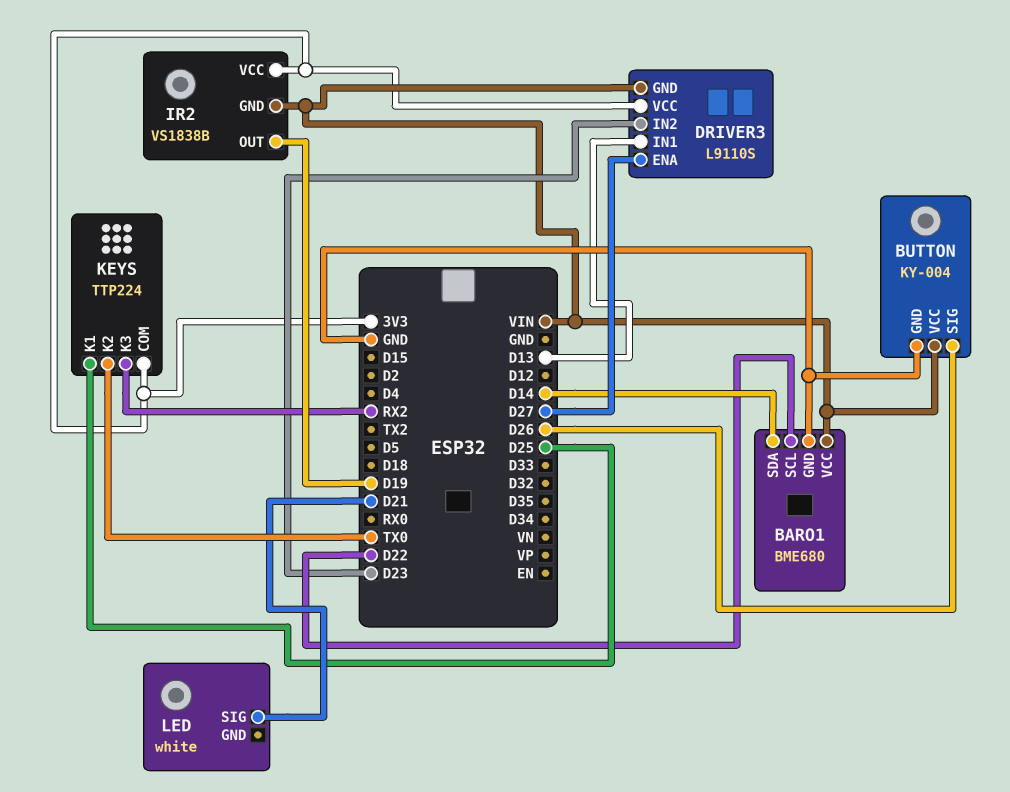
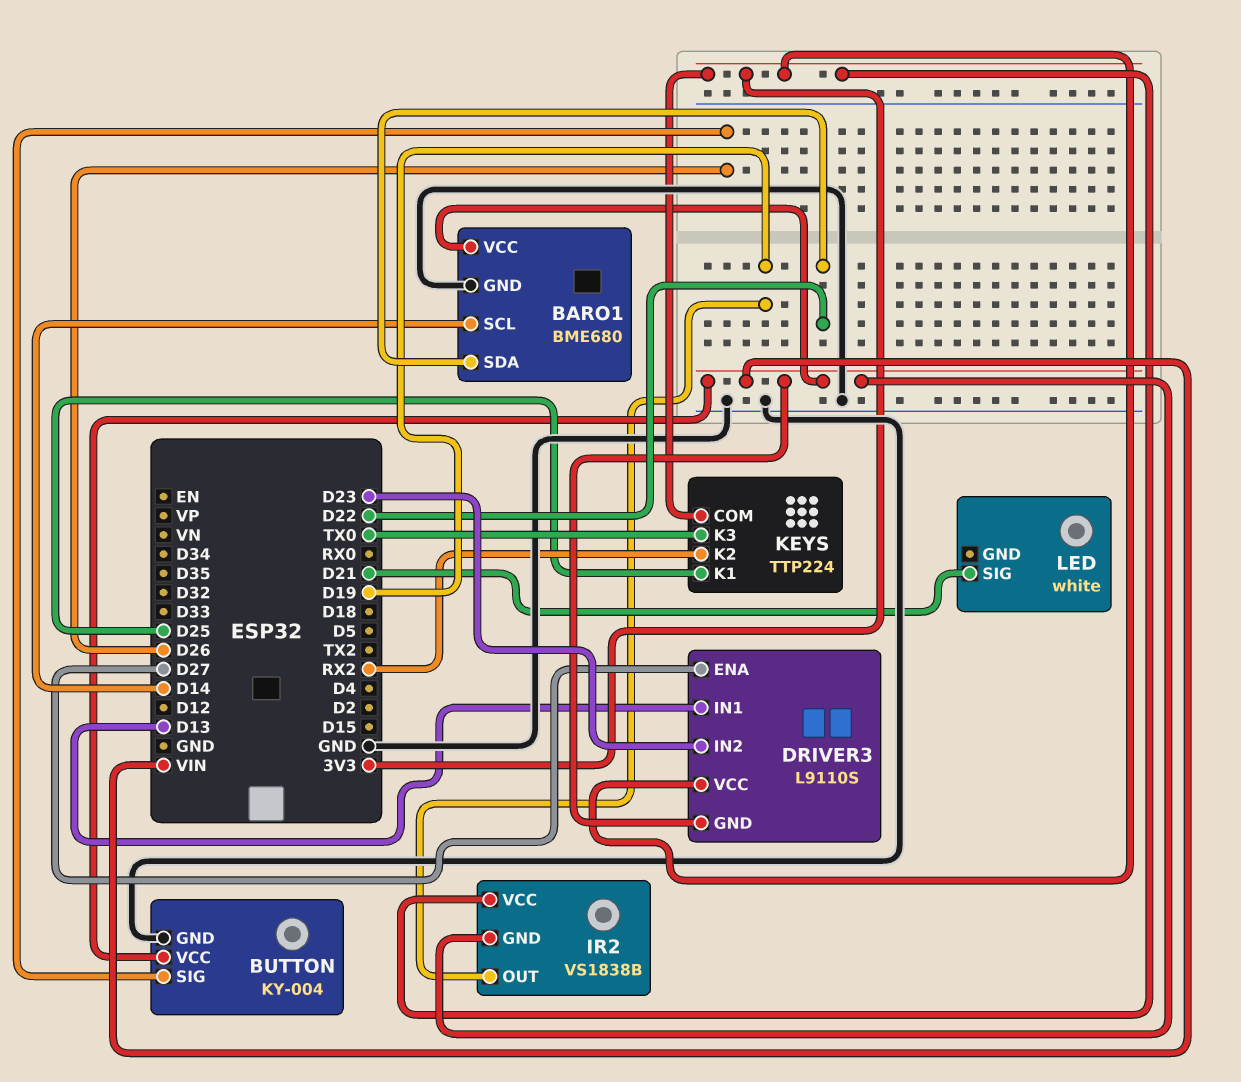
BARO1 pin SCL: D22 -> D14
BARO1 pin SDA: D14 -> D22
KEYS pin K2: TX0 -> RX2
KEYS pin K3: RX2 -> TX0

